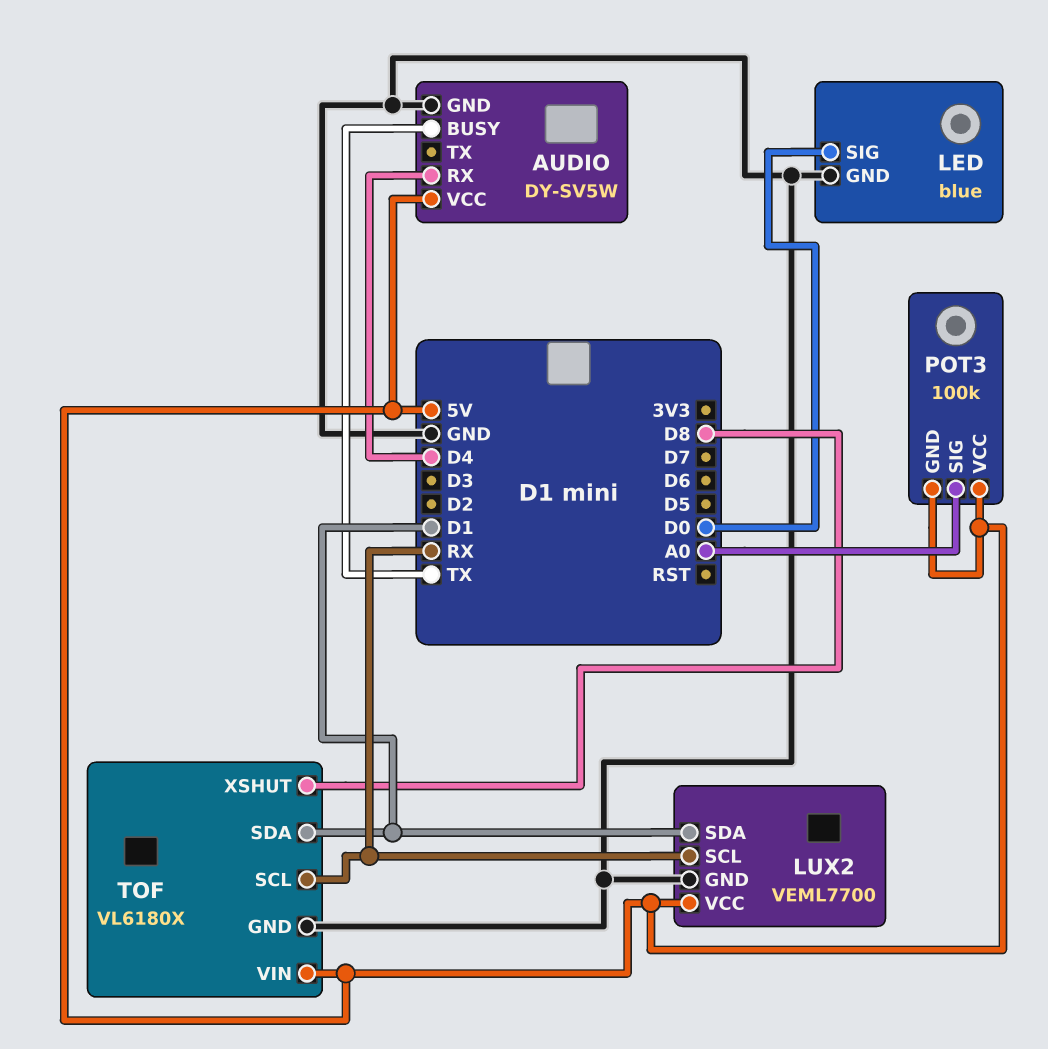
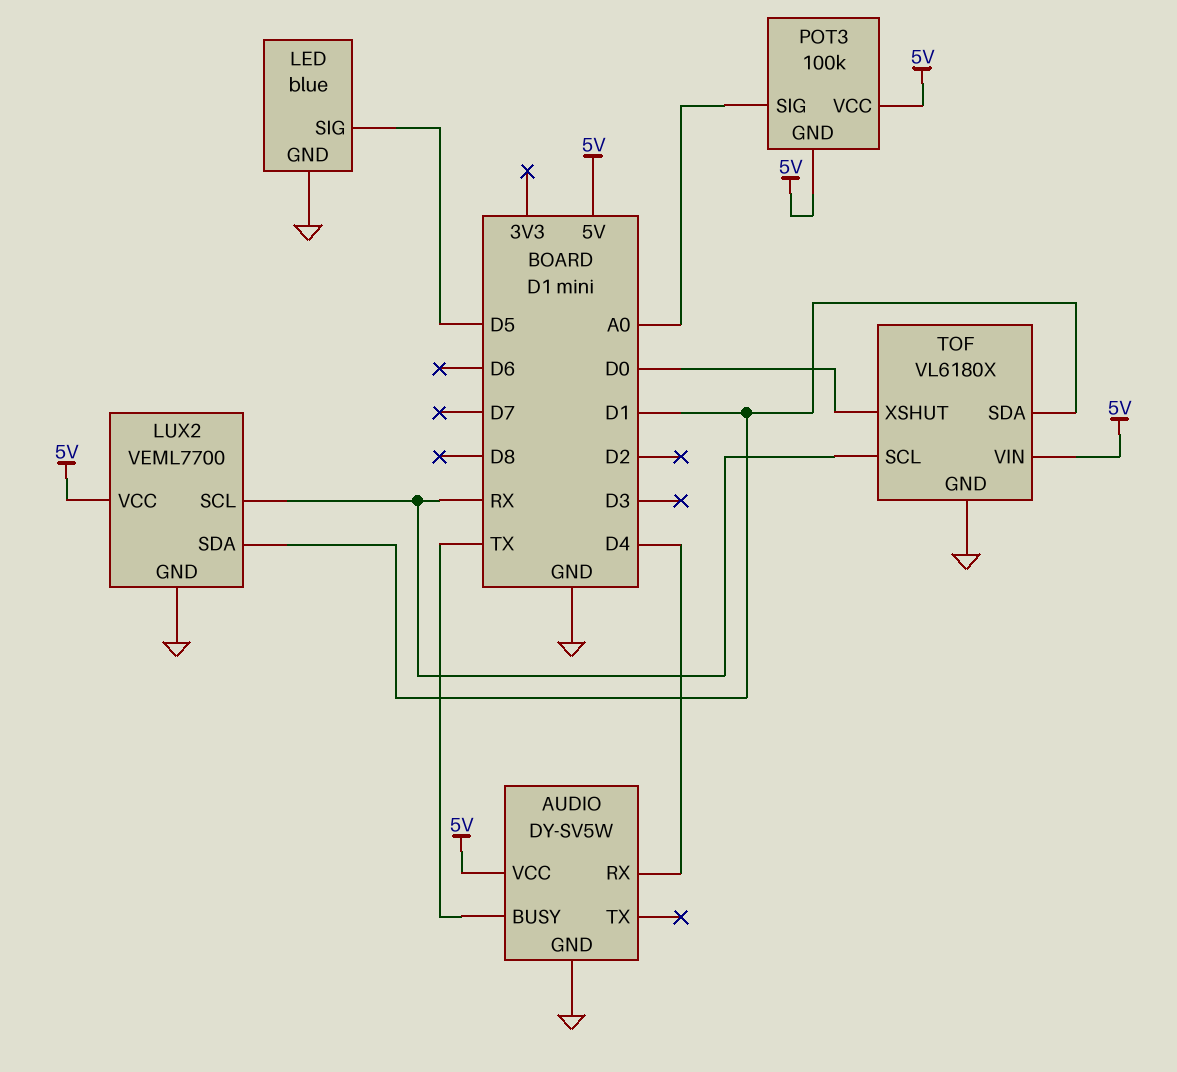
LED pin SIG: D0 -> D5
TOF pin XSHUT: D8 -> D0

